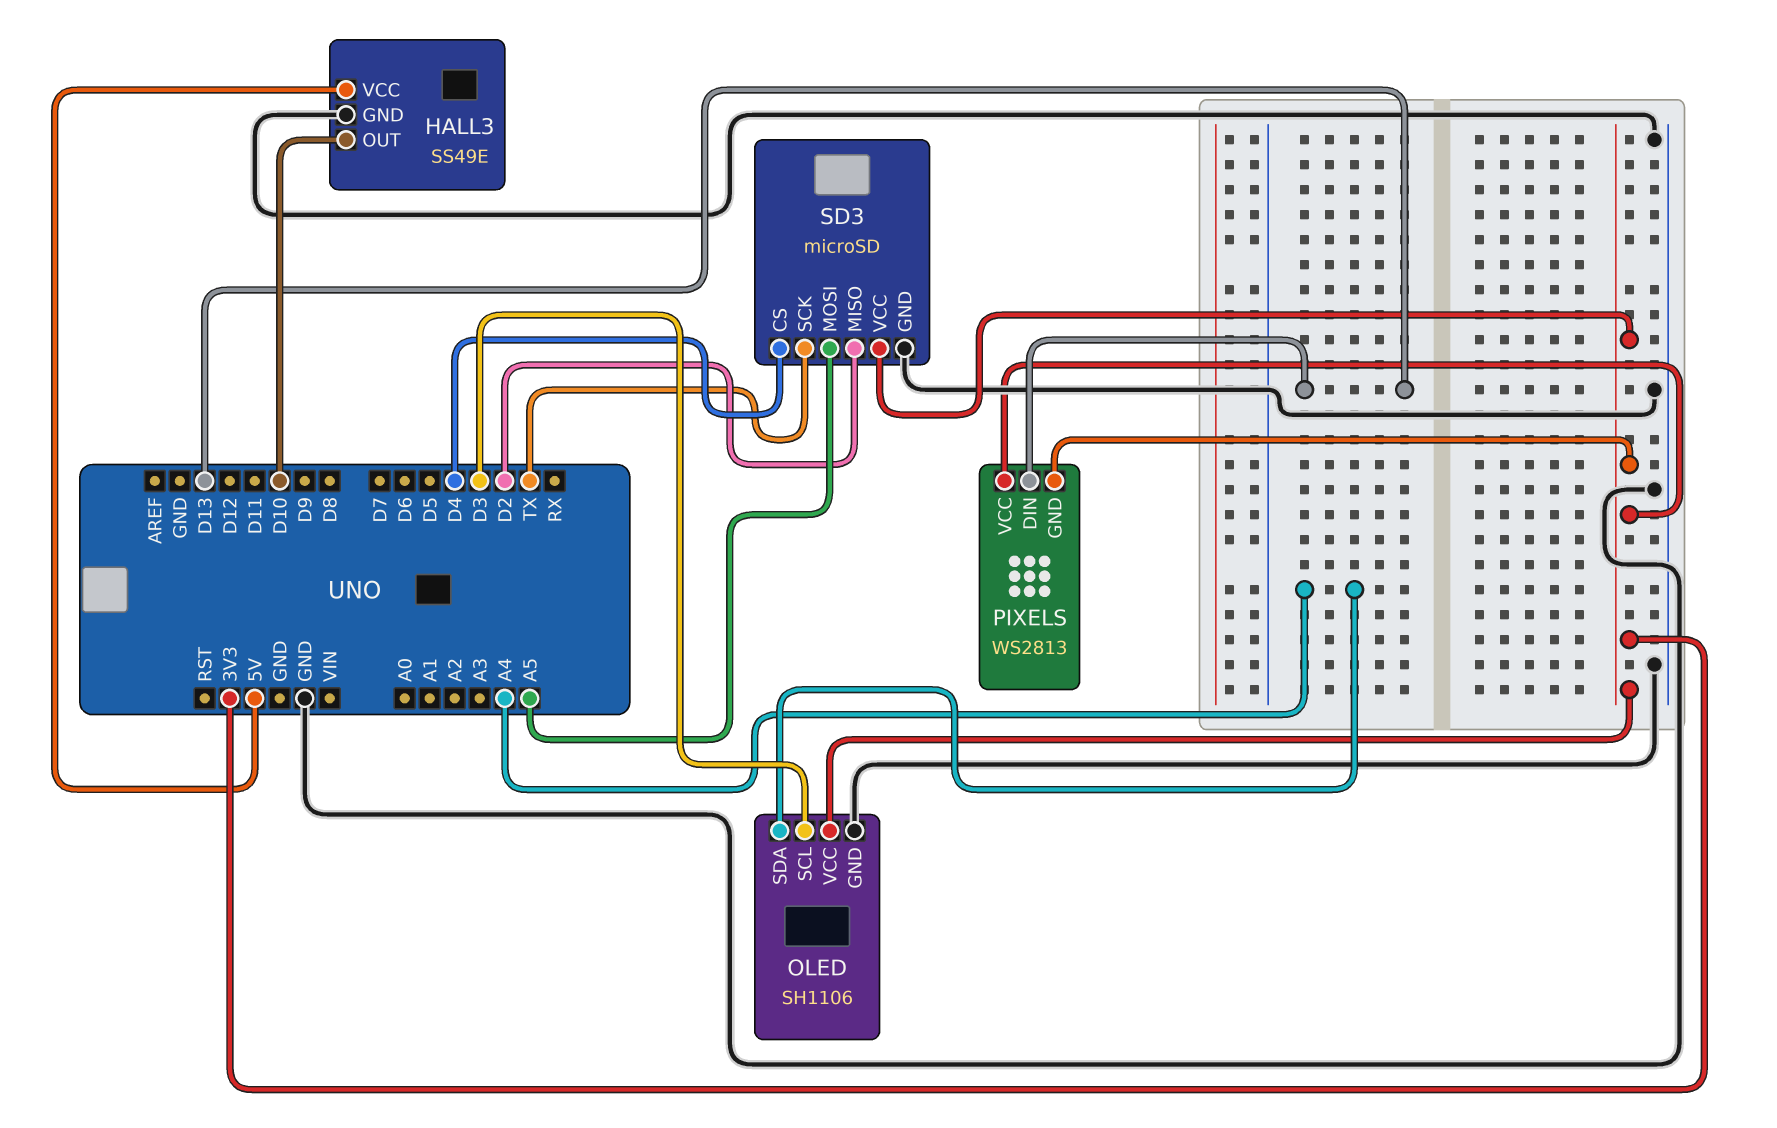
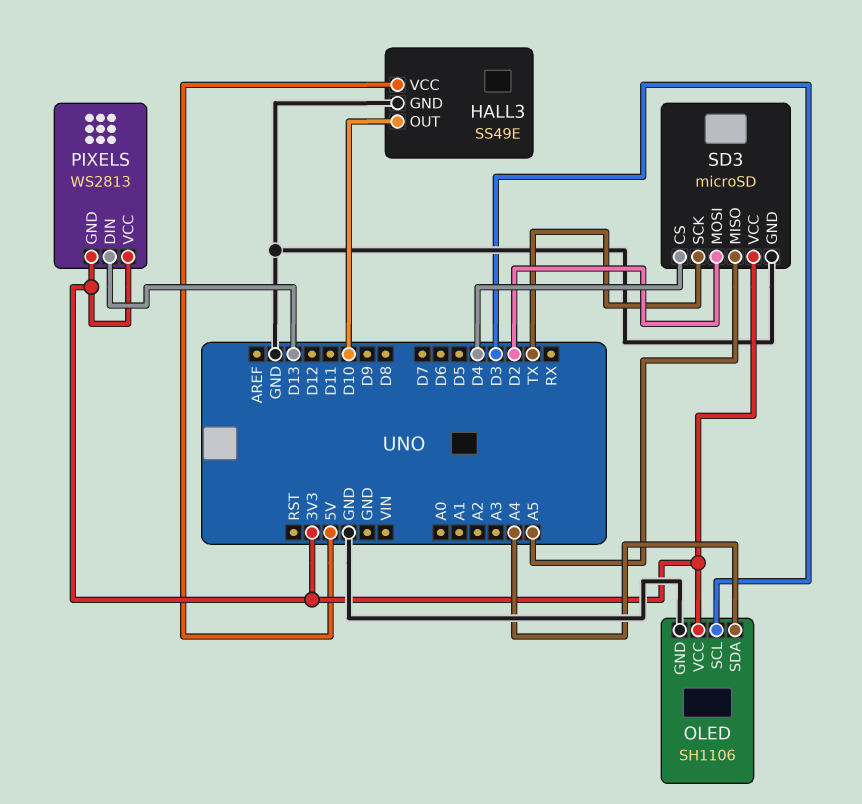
SD3 pin MISO: D2 -> A5
SD3 pin MOSI: A5 -> D2

